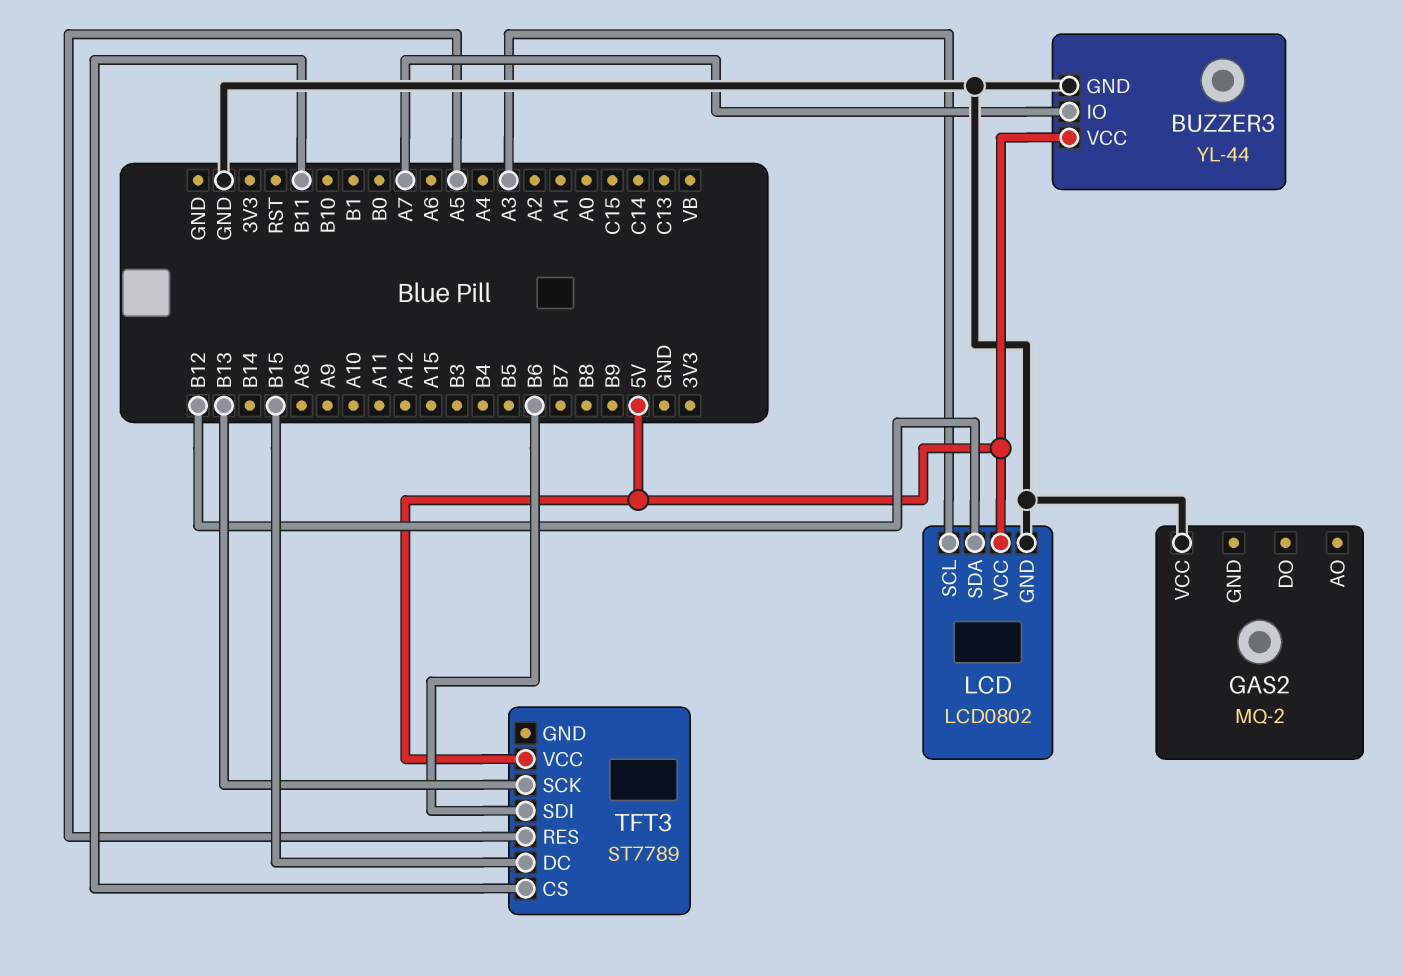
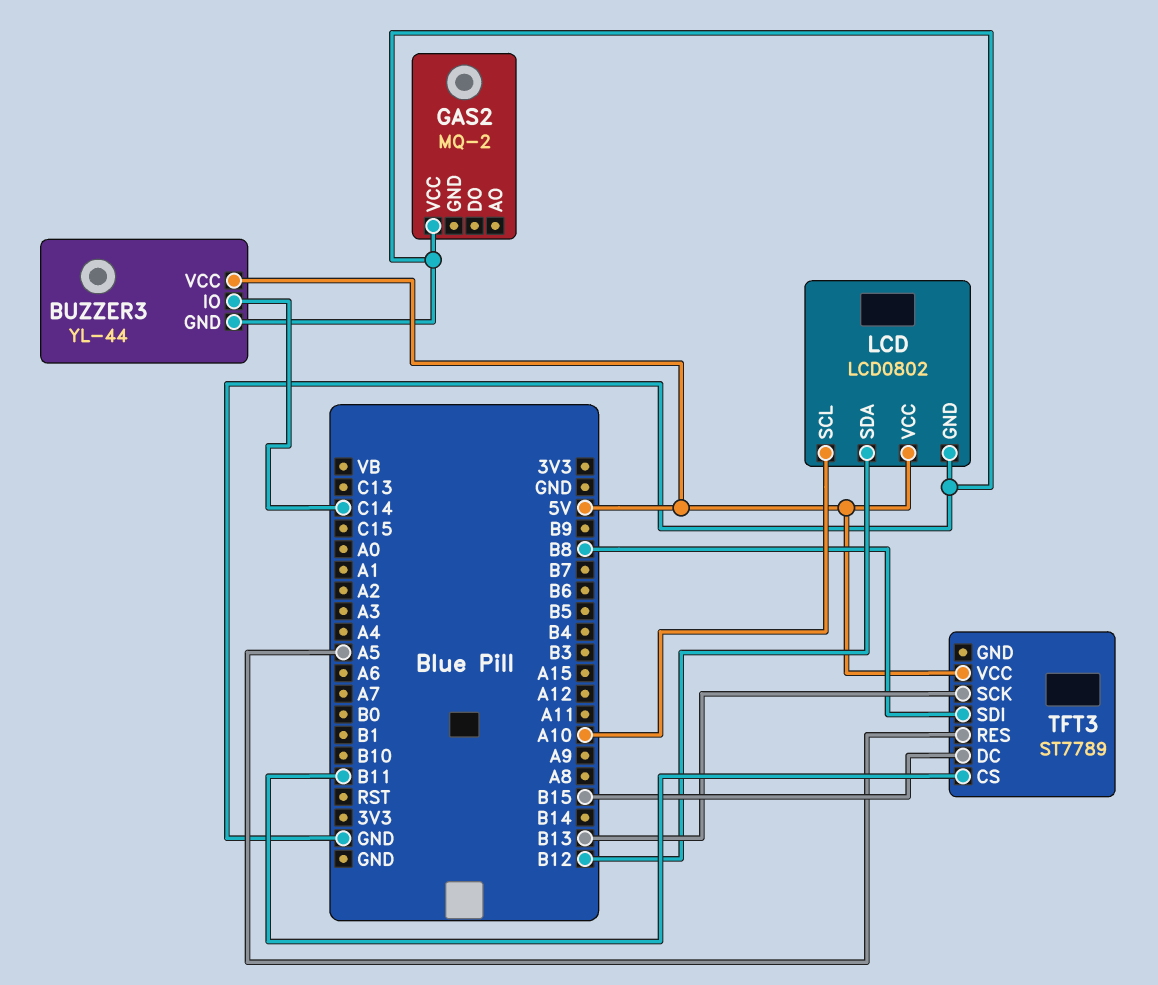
BUZZER3 pin IO: A7 -> C14
LCD pin SCL: A3 -> A10
TFT3 pin SDI: B6 -> B8

